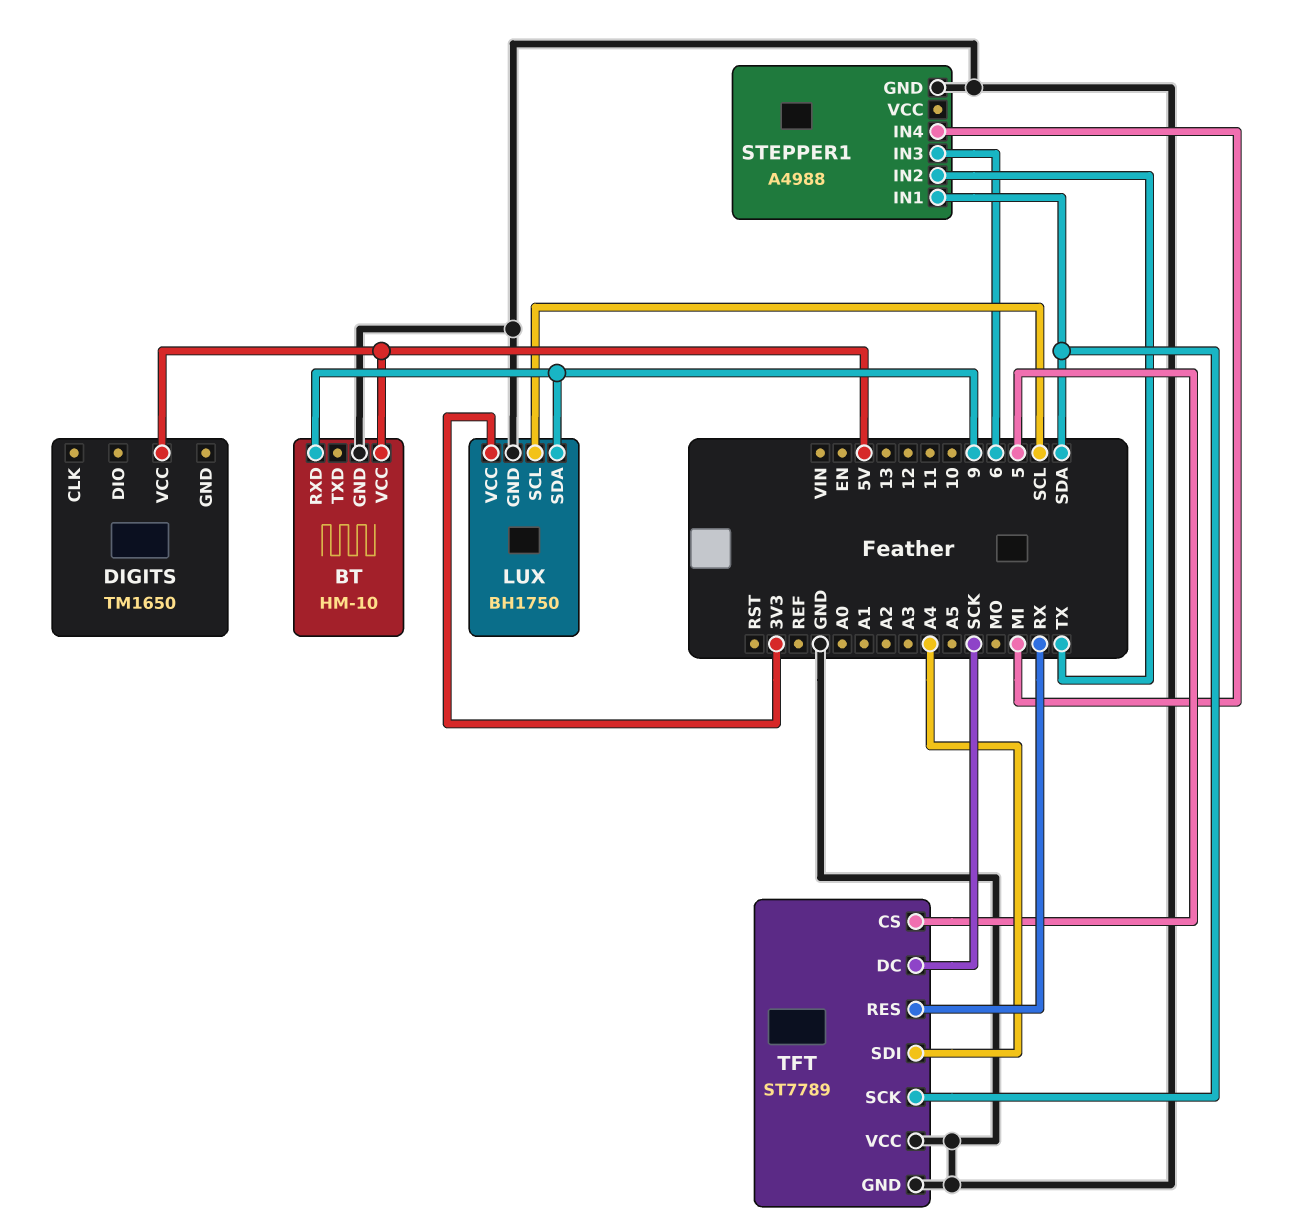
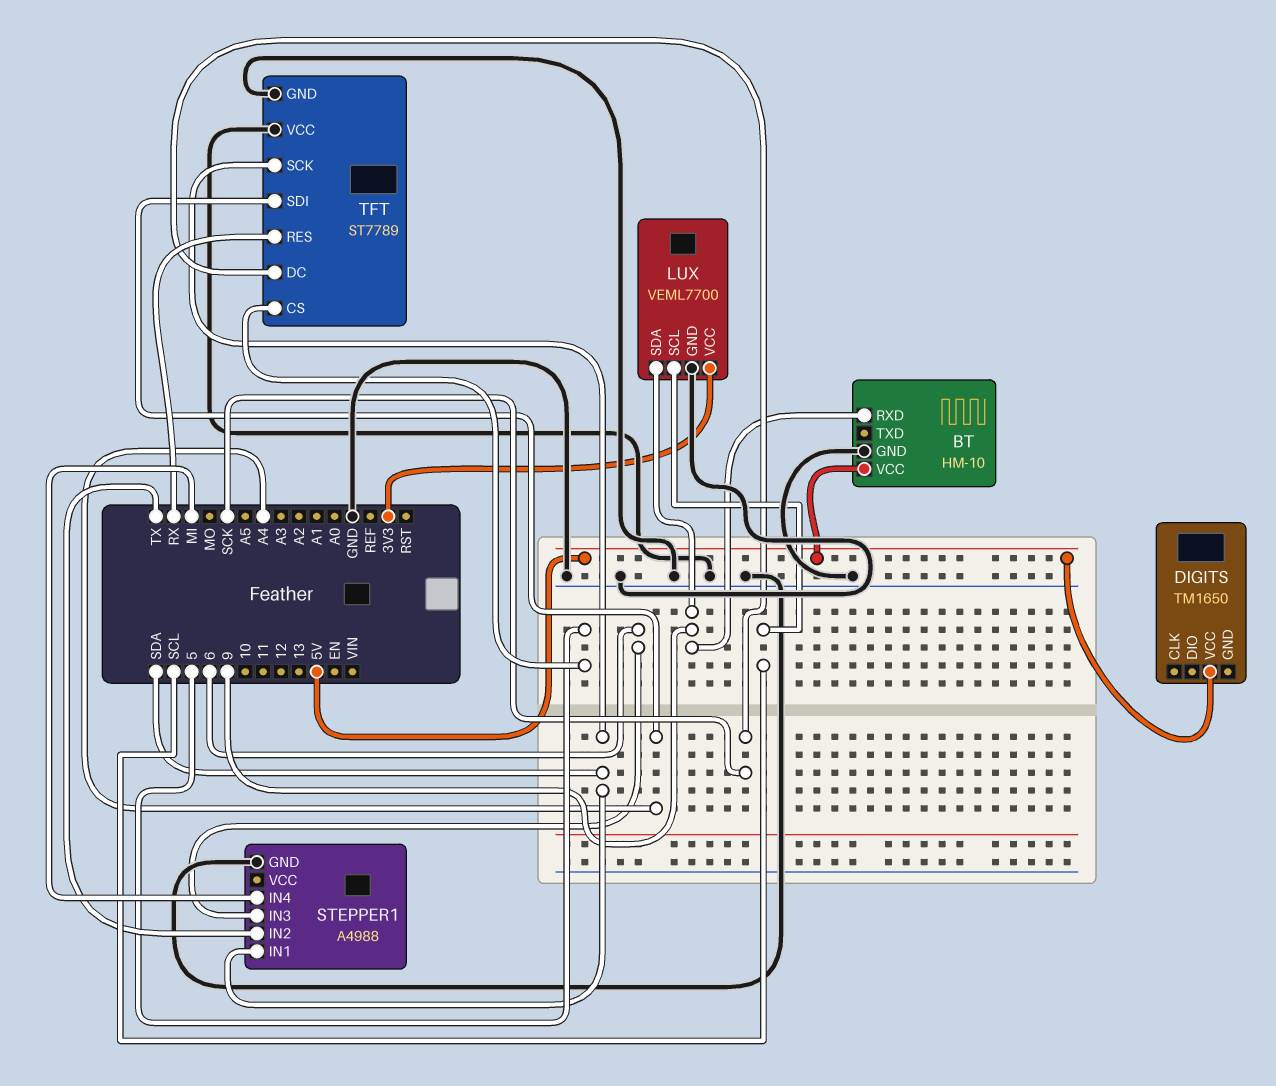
LUX: BH1750 -> VEML7700

